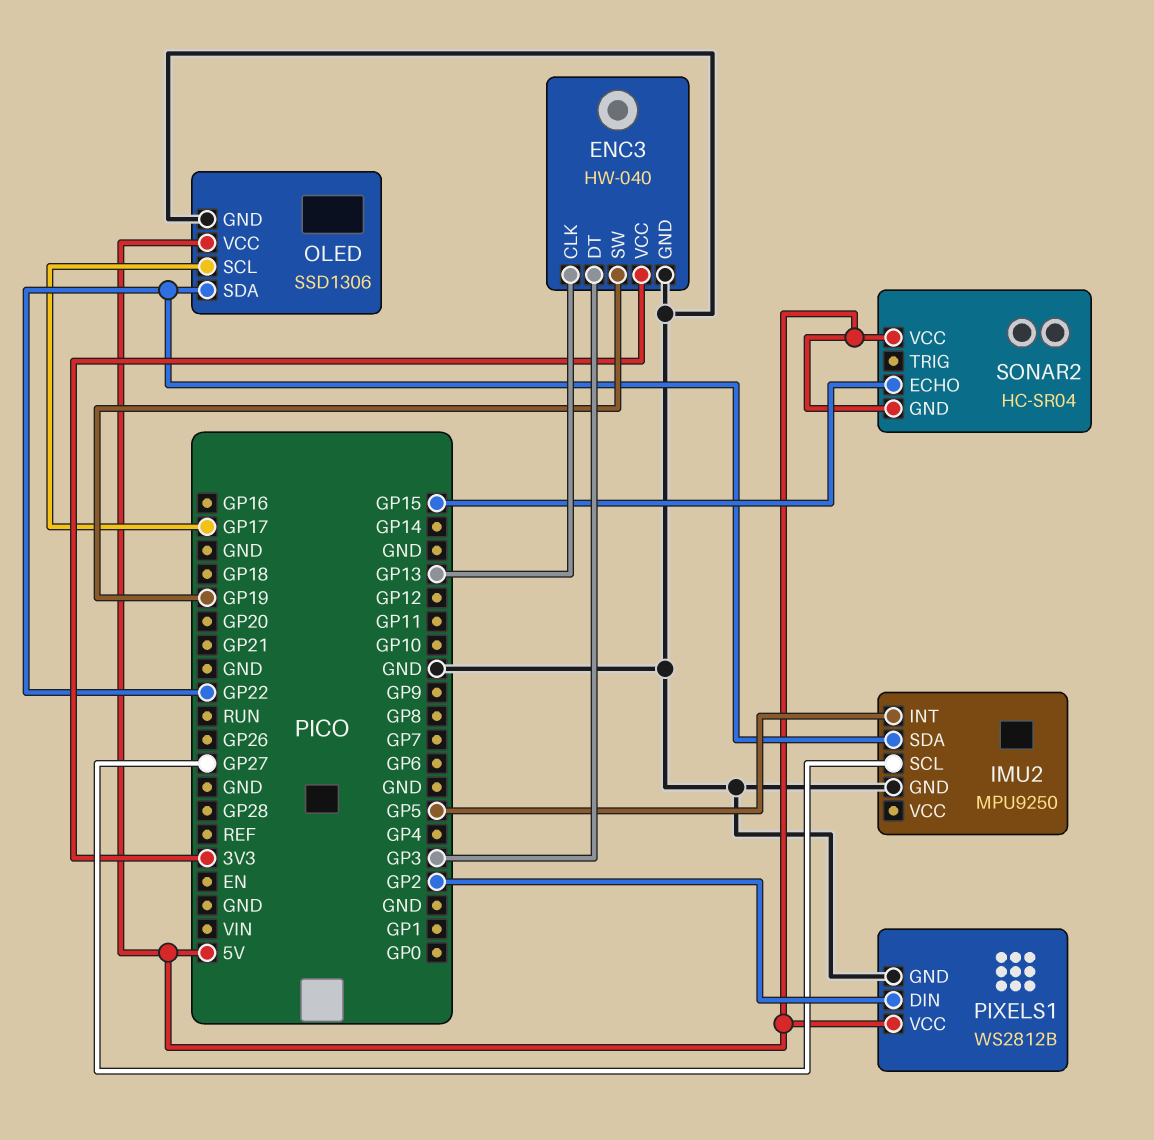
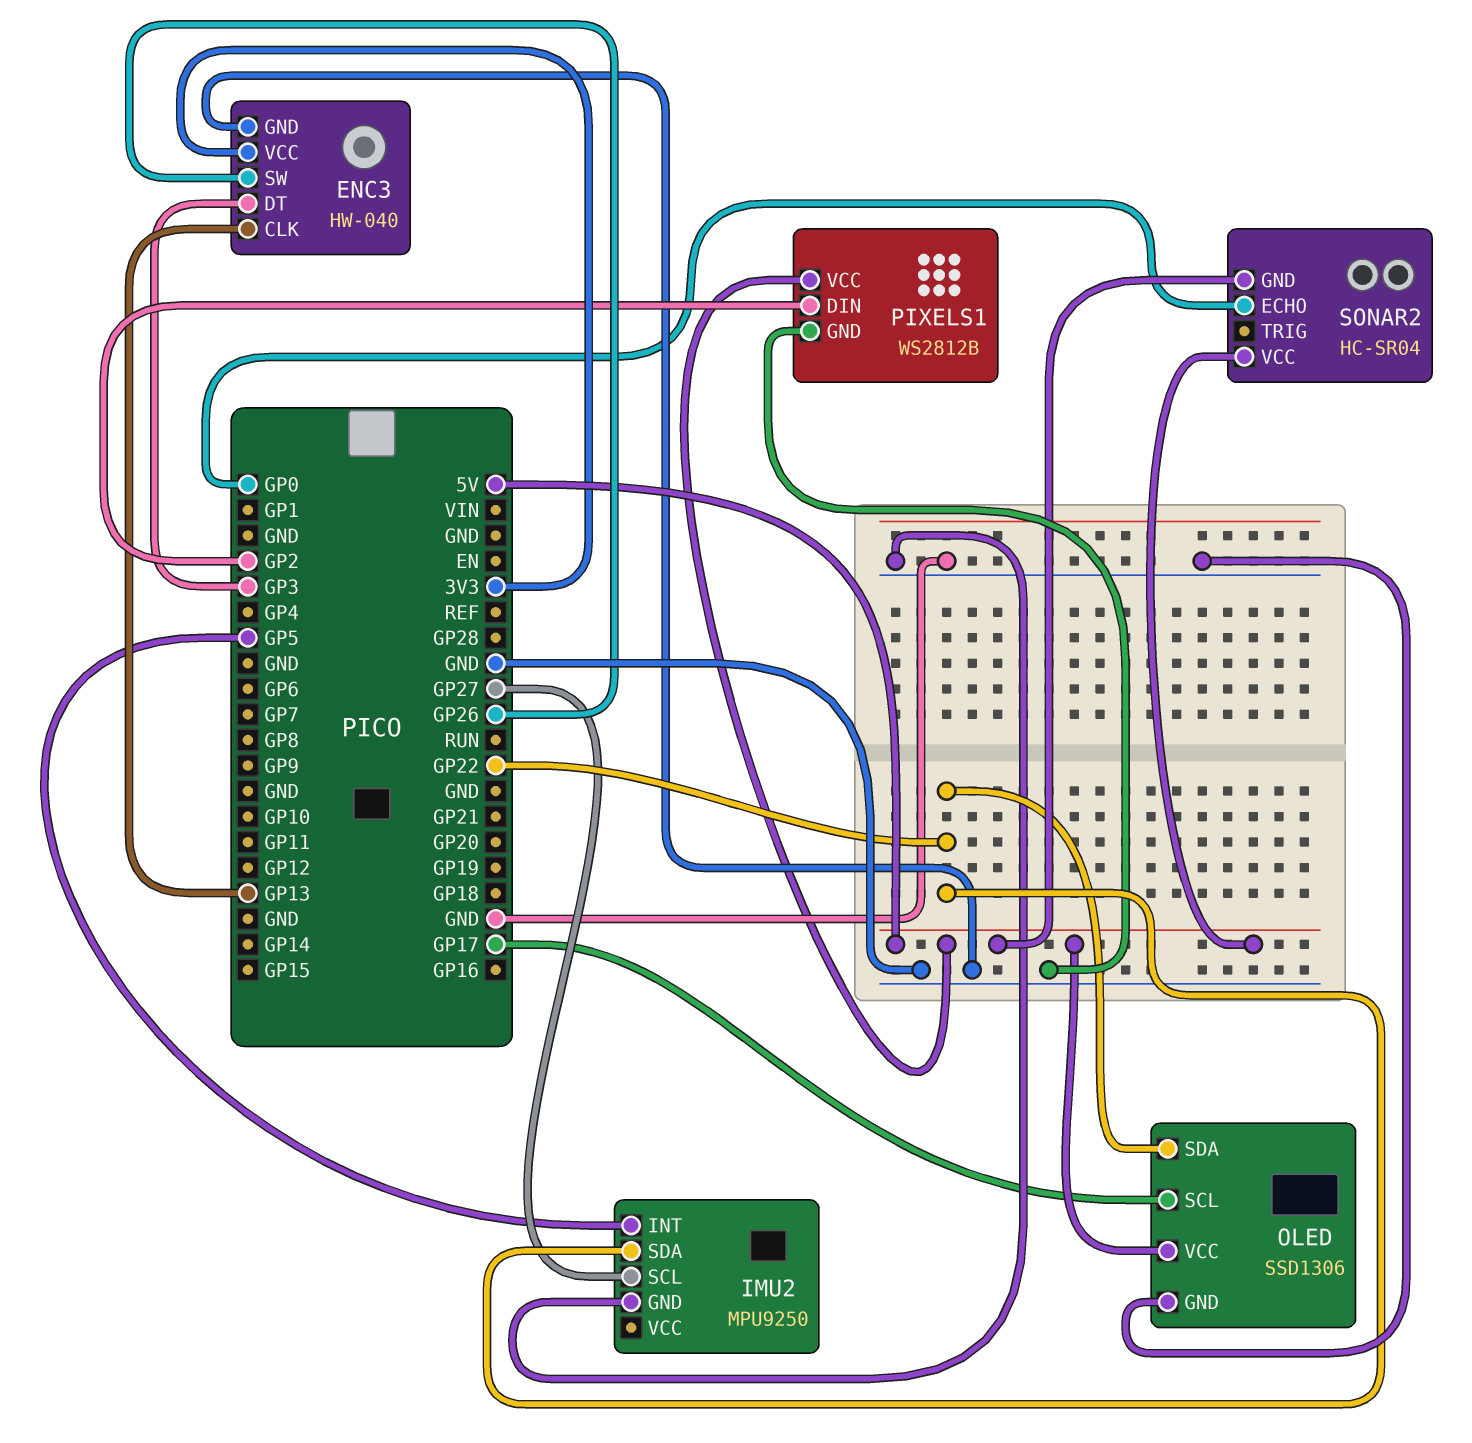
ENC3 pin SW: GP19 -> GP26
SONAR2 pin ECHO: GP15 -> GP0

